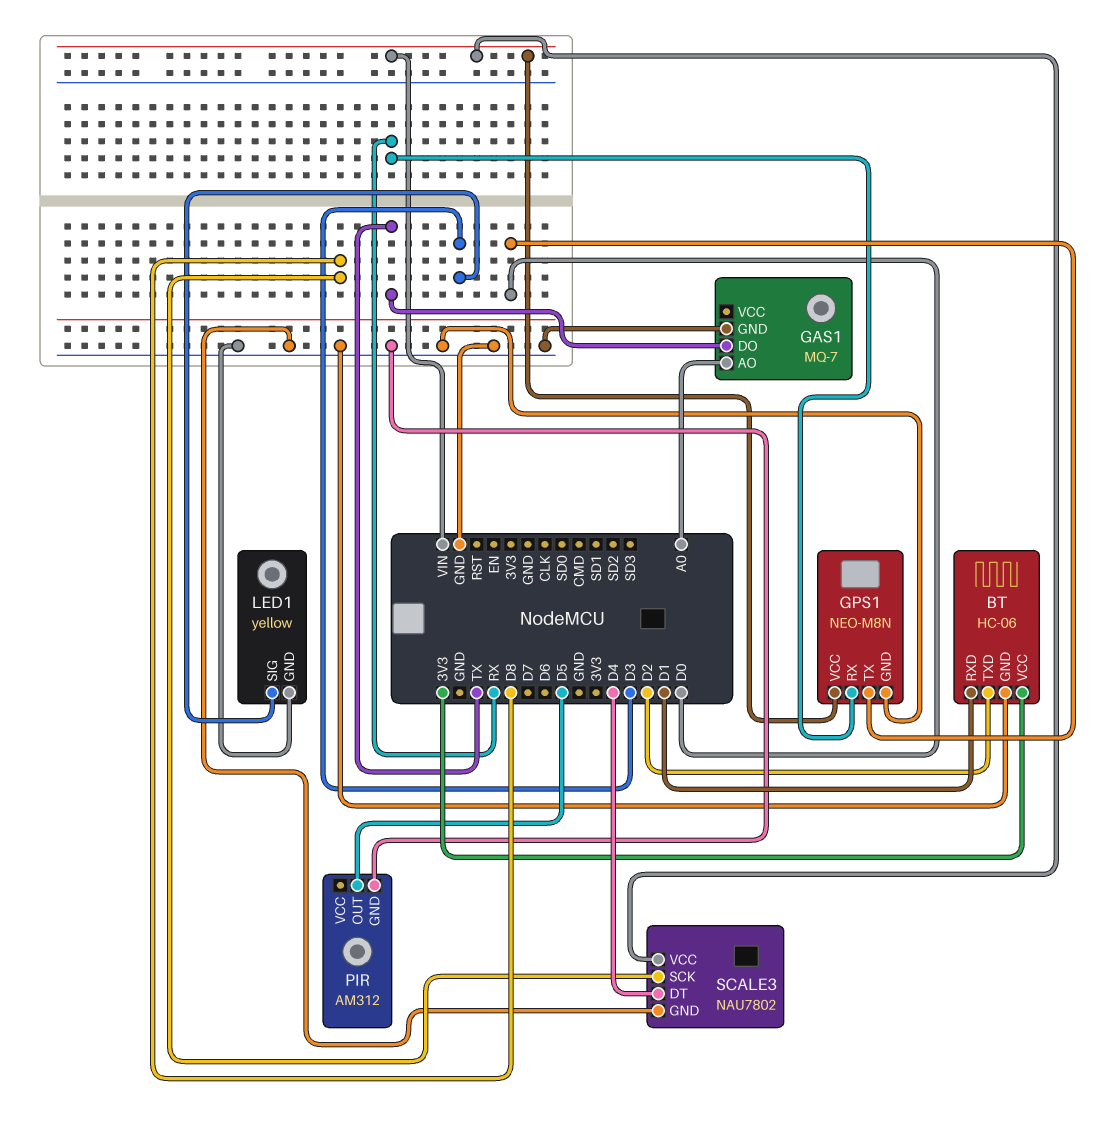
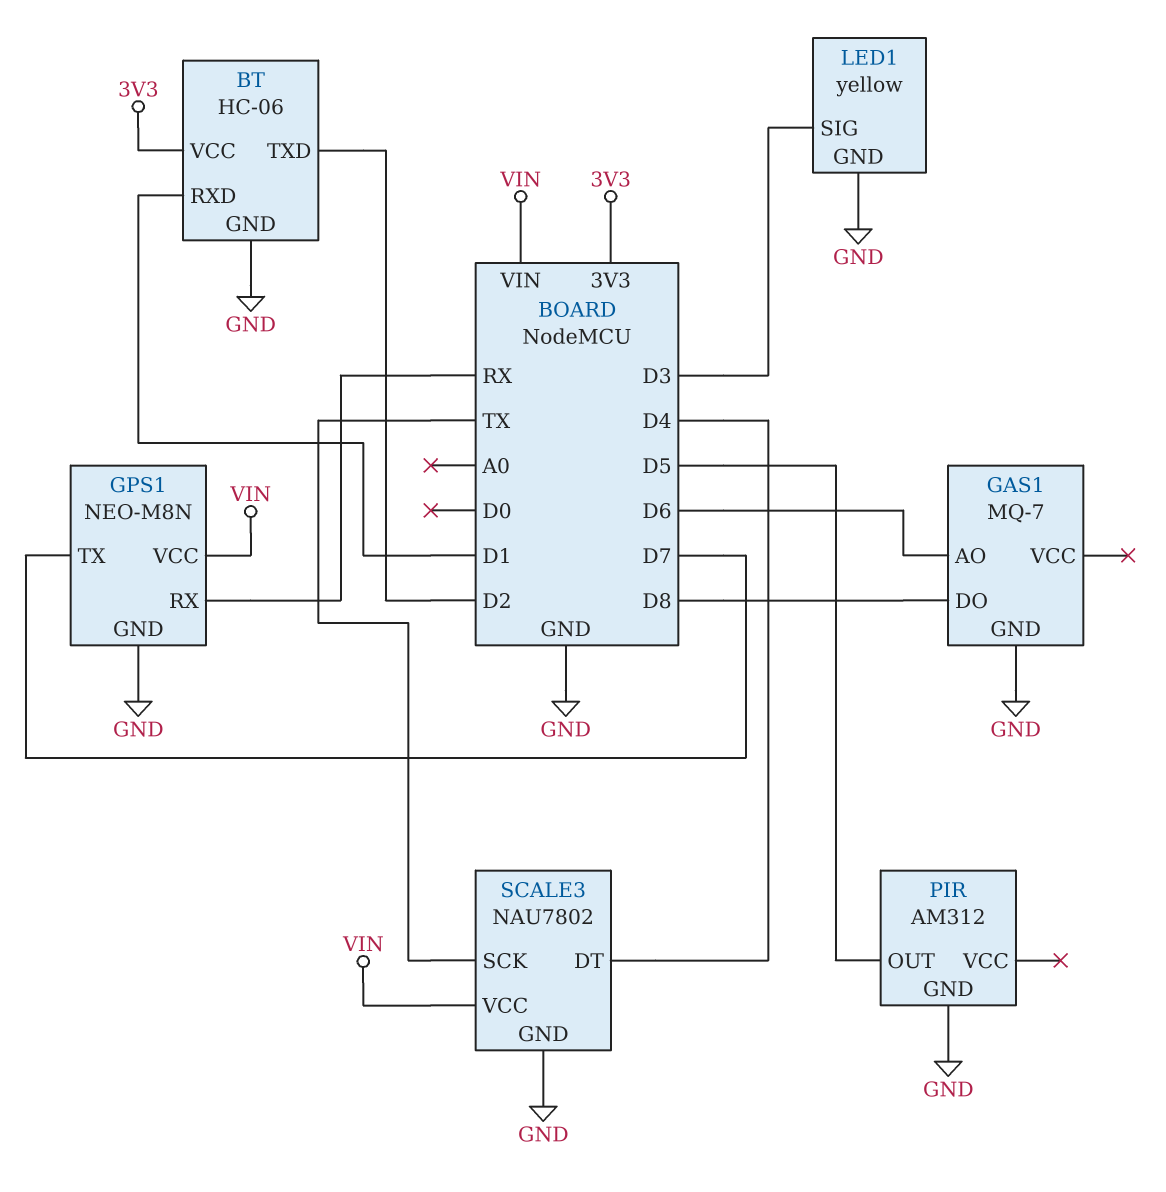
GAS1 pin AO: A0 -> D6
GAS1 pin DO: TX -> D8
GPS1 pin TX: D0 -> D7
SCALE3 pin SCK: D8 -> TX

